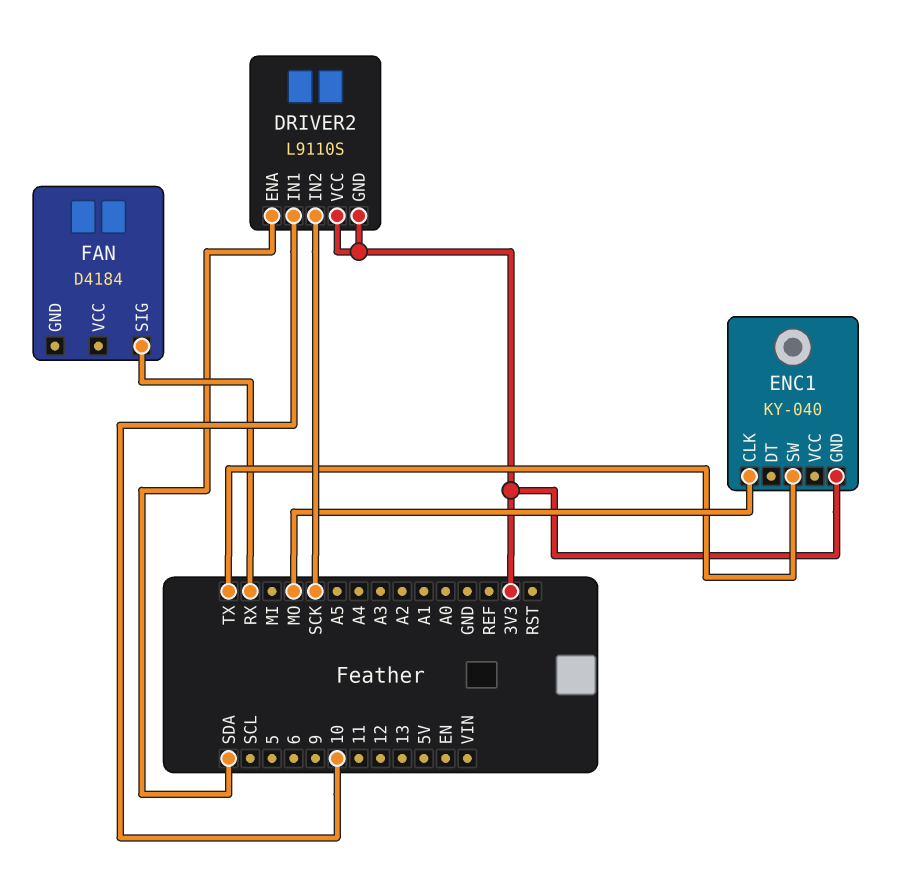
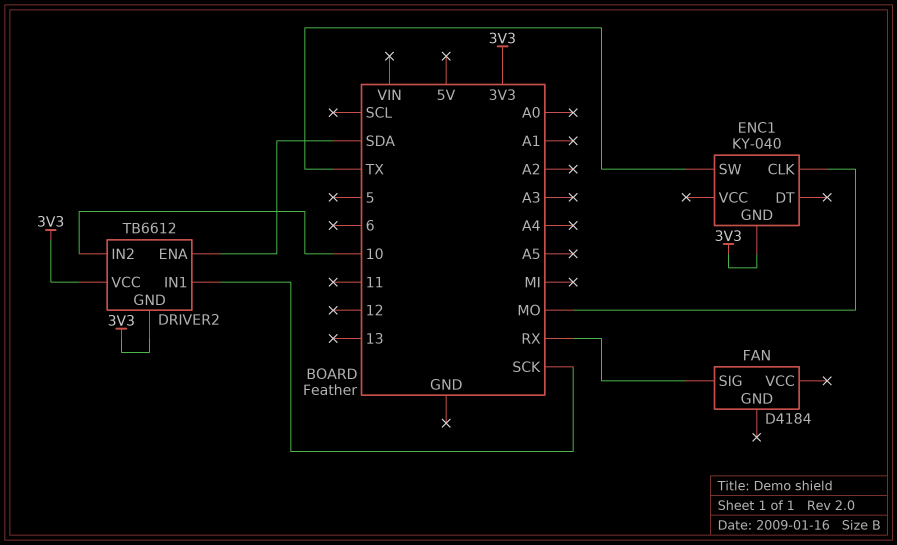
DRIVER2: L9110S -> TB6612
DRIVER2 pin IN1: 10 -> SCK
DRIVER2 pin IN2: SCK -> 10

